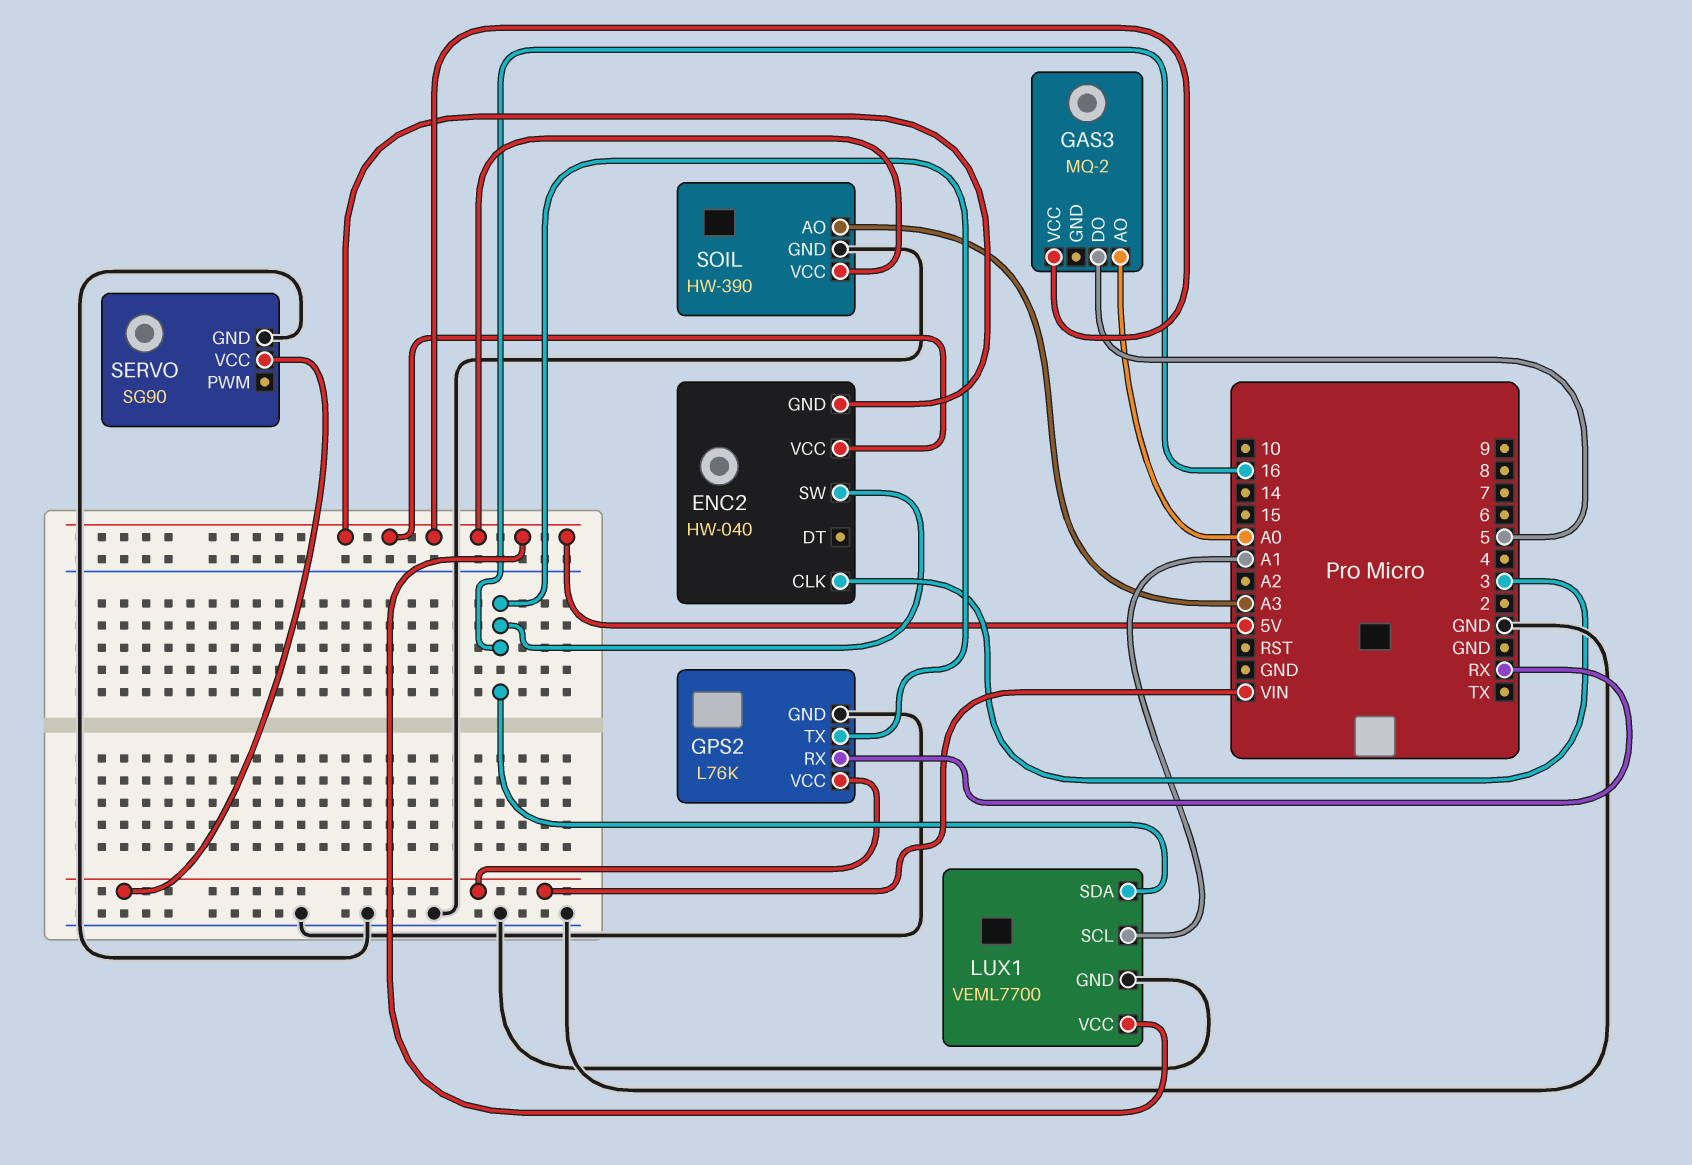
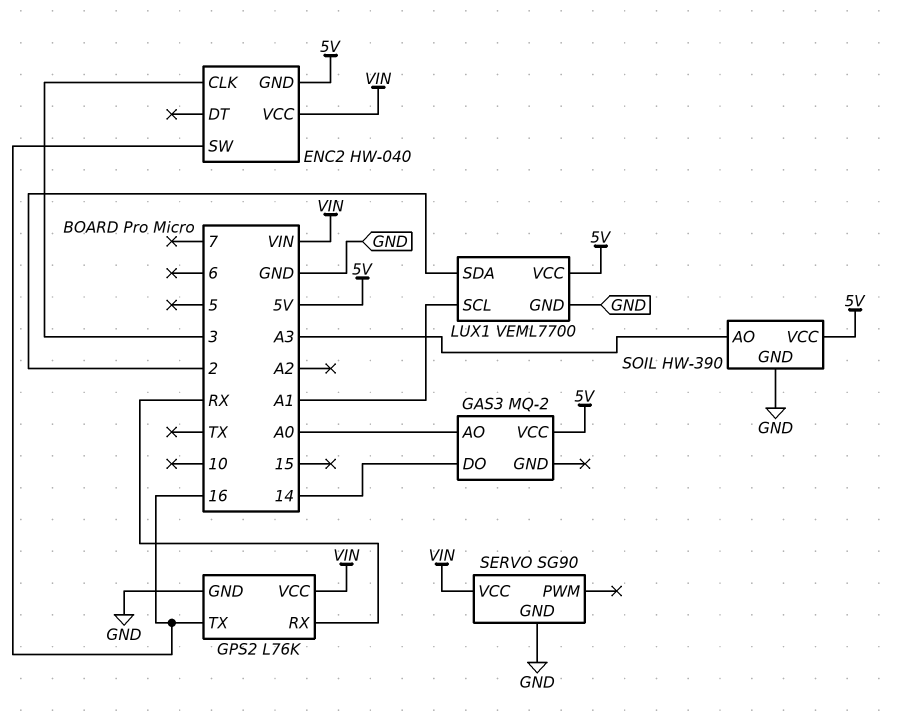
ENC2 pin VCC: 5V -> VIN
GAS3 pin DO: 5 -> 14
LUX1 pin SDA: 16 -> 2

